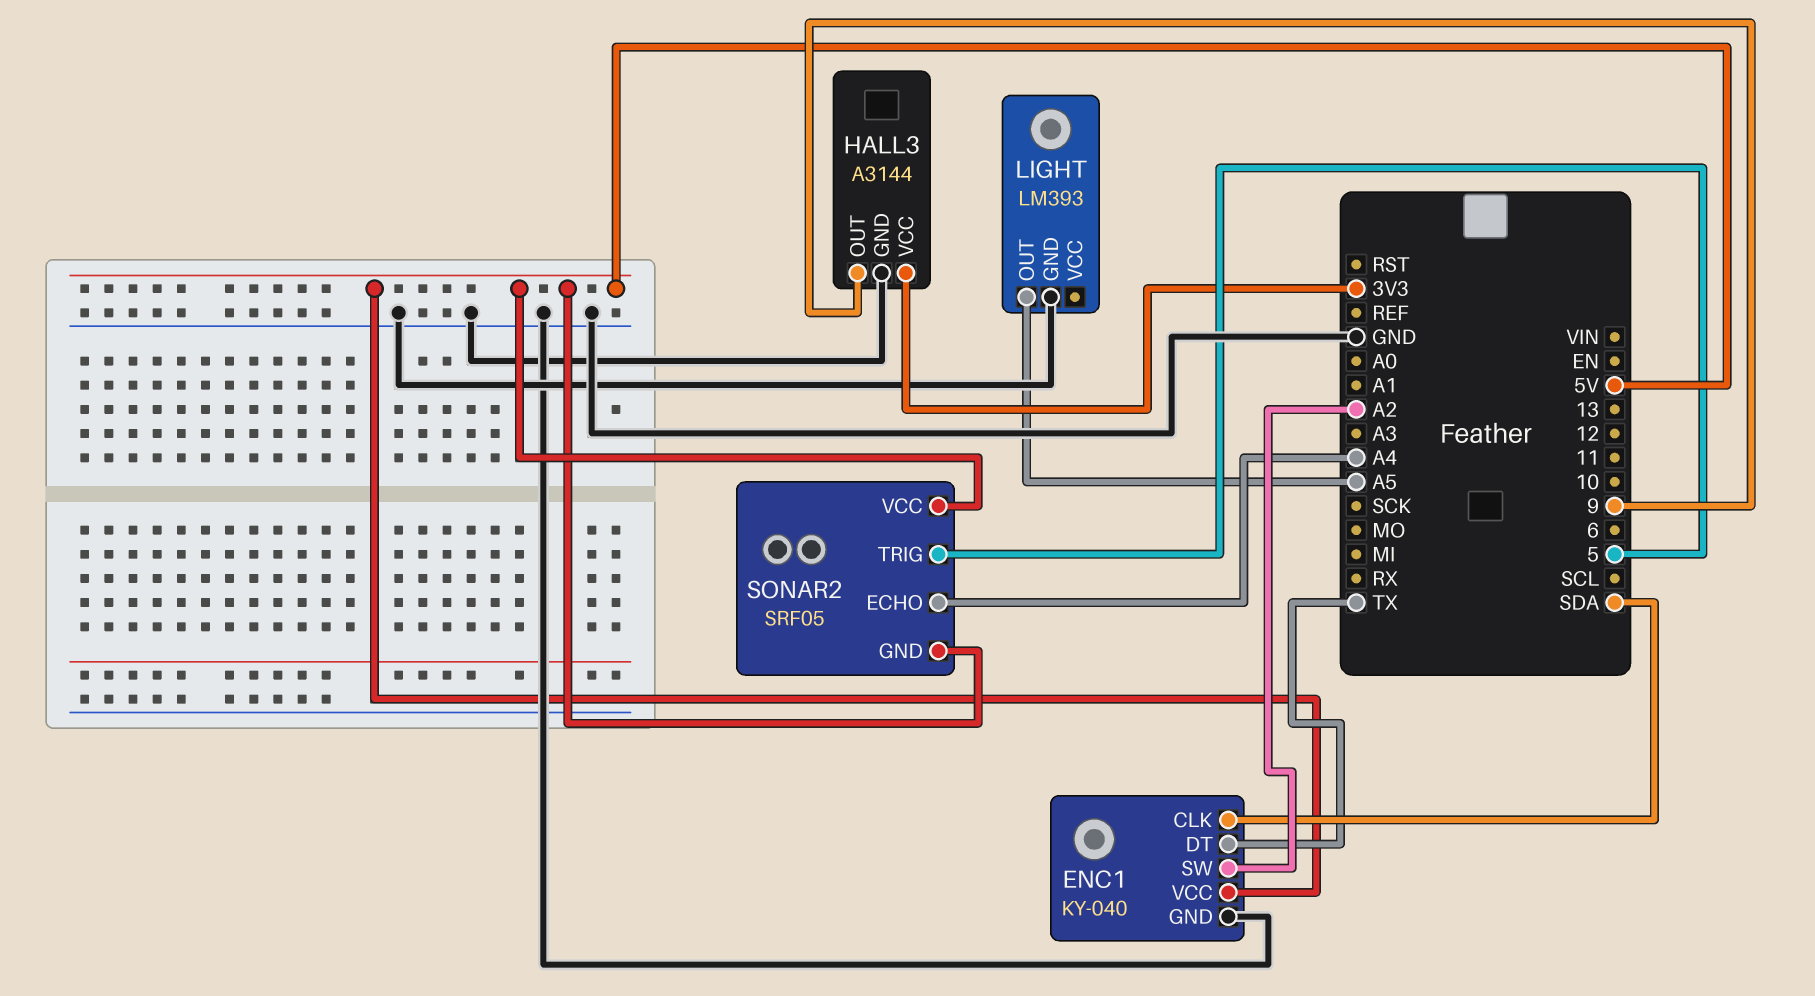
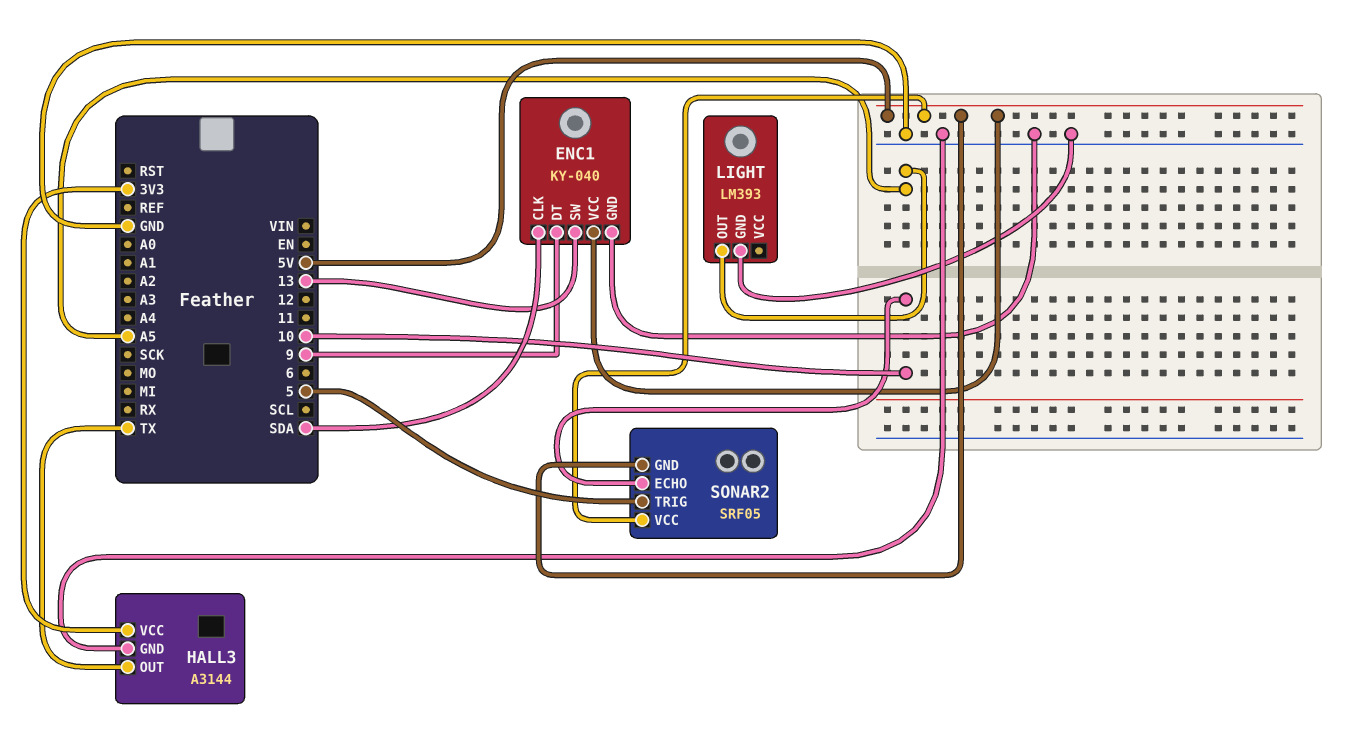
ENC1 pin DT: TX -> 9
ENC1 pin SW: A2 -> 13
HALL3 pin OUT: 9 -> TX
SONAR2 pin ECHO: A4 -> 10

